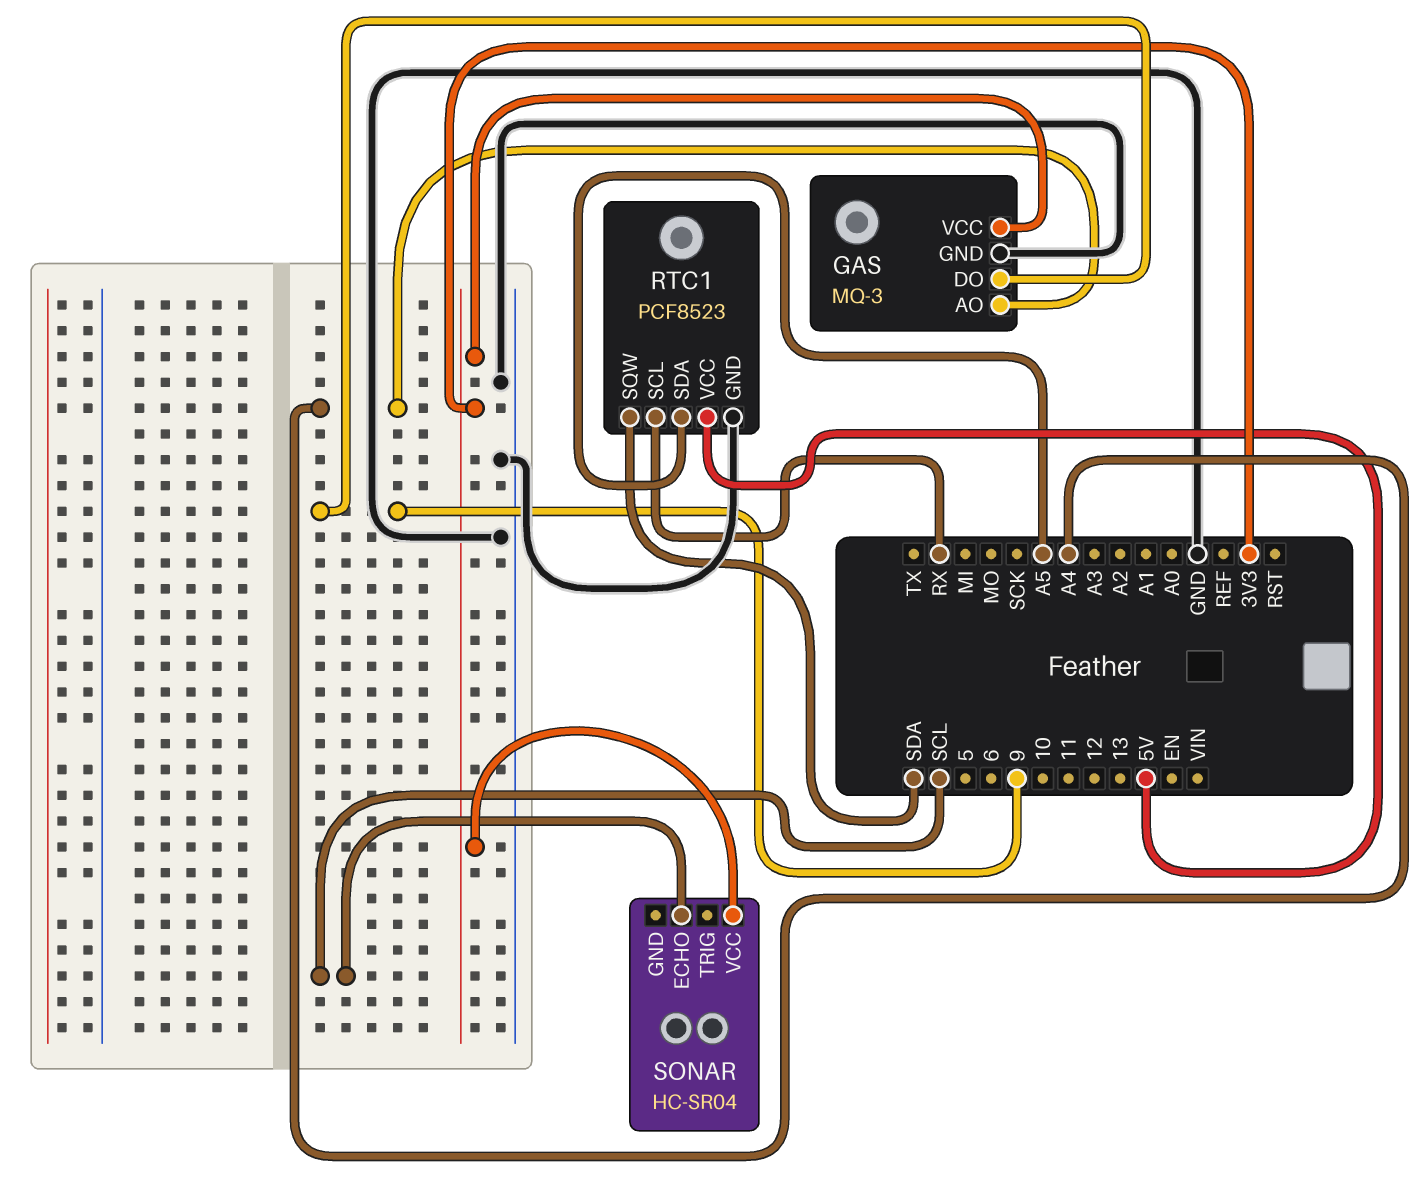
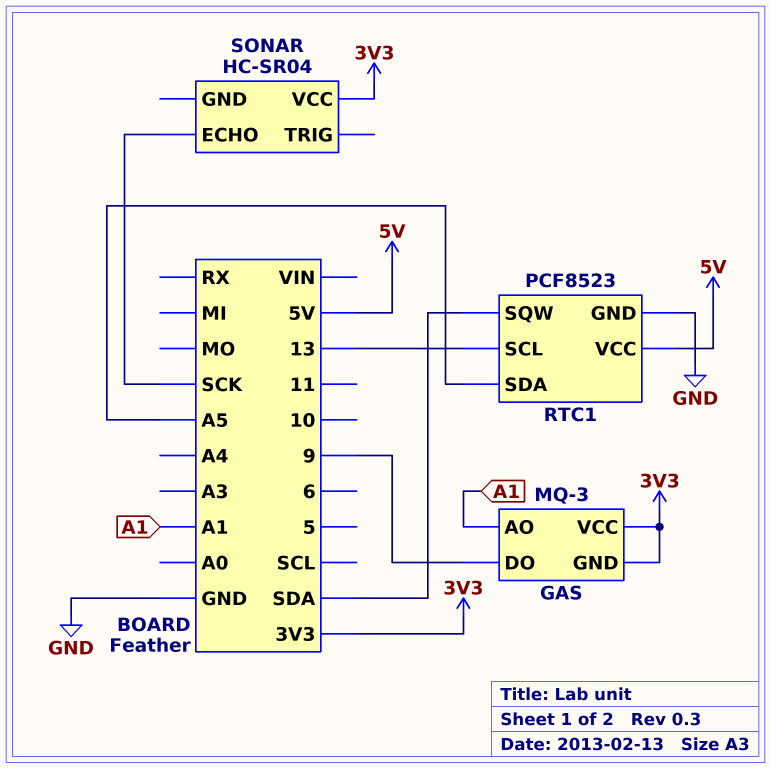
GAS pin AO: A4 -> A1
GAS pin GND: GND -> 3V3
RTC1 pin SCL: RX -> 13
SONAR pin ECHO: SCL -> SCK

